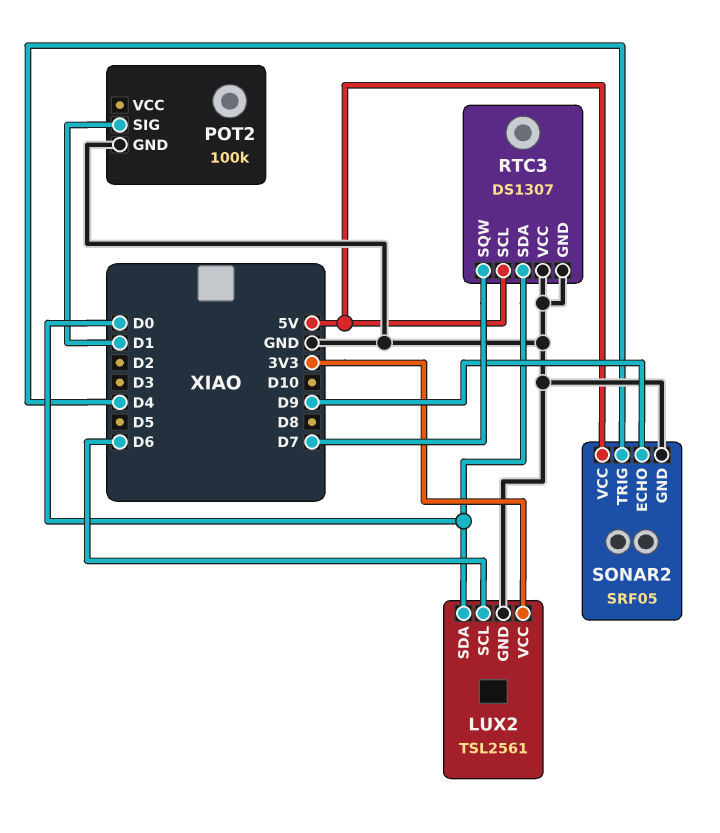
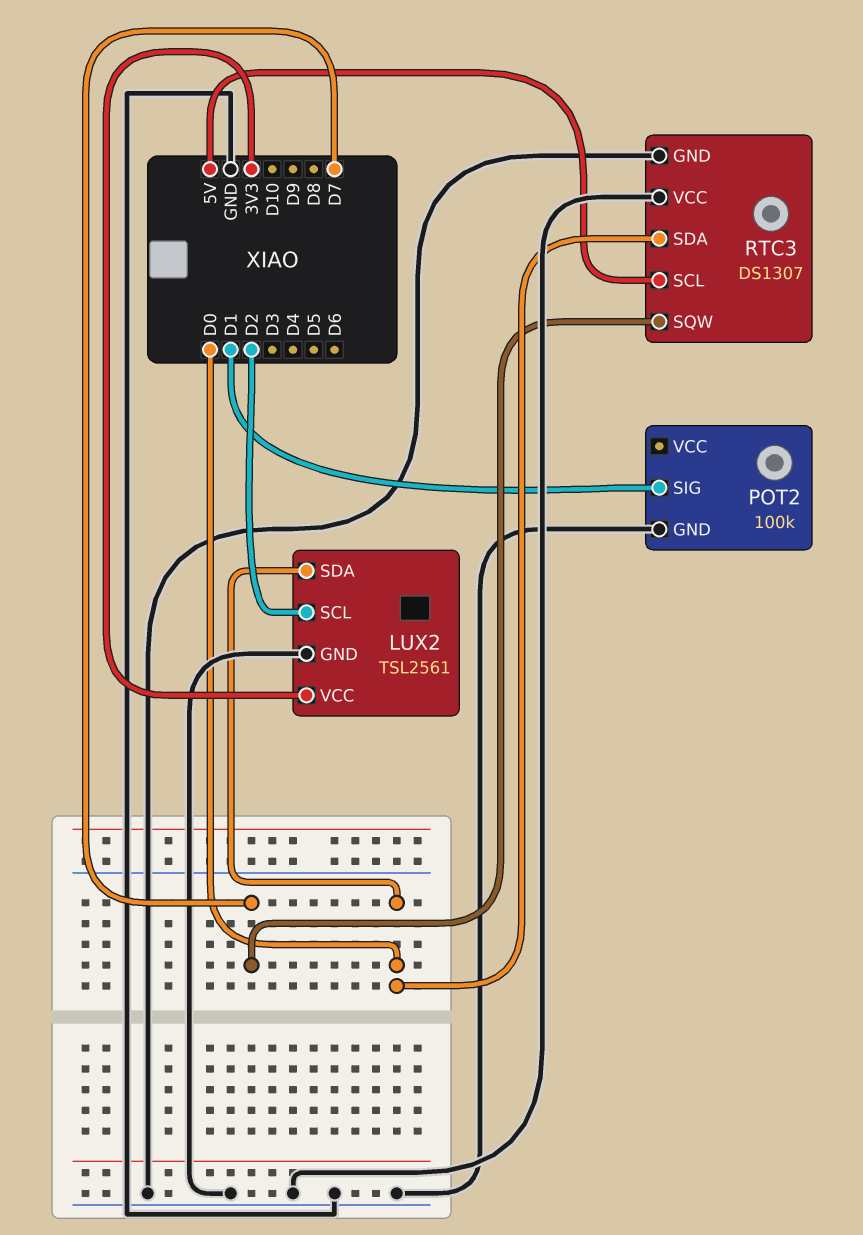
LUX2 pin SCL: D6 -> D2
SONAR2: SRF05 -> none
SONAR2 pin ECHO: D9 -> none
SONAR2 pin GND: GND -> none
SONAR2 pin TRIG: D4 -> none
SONAR2 pin VCC: 5V -> none

